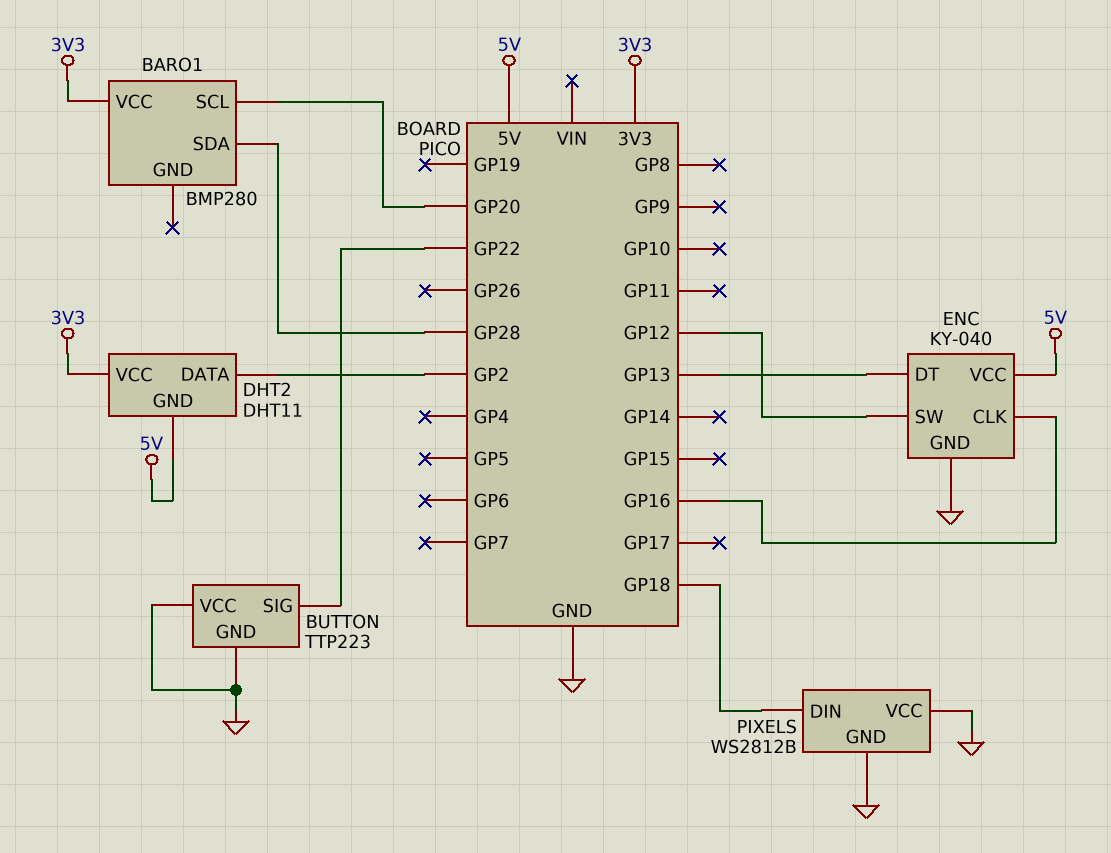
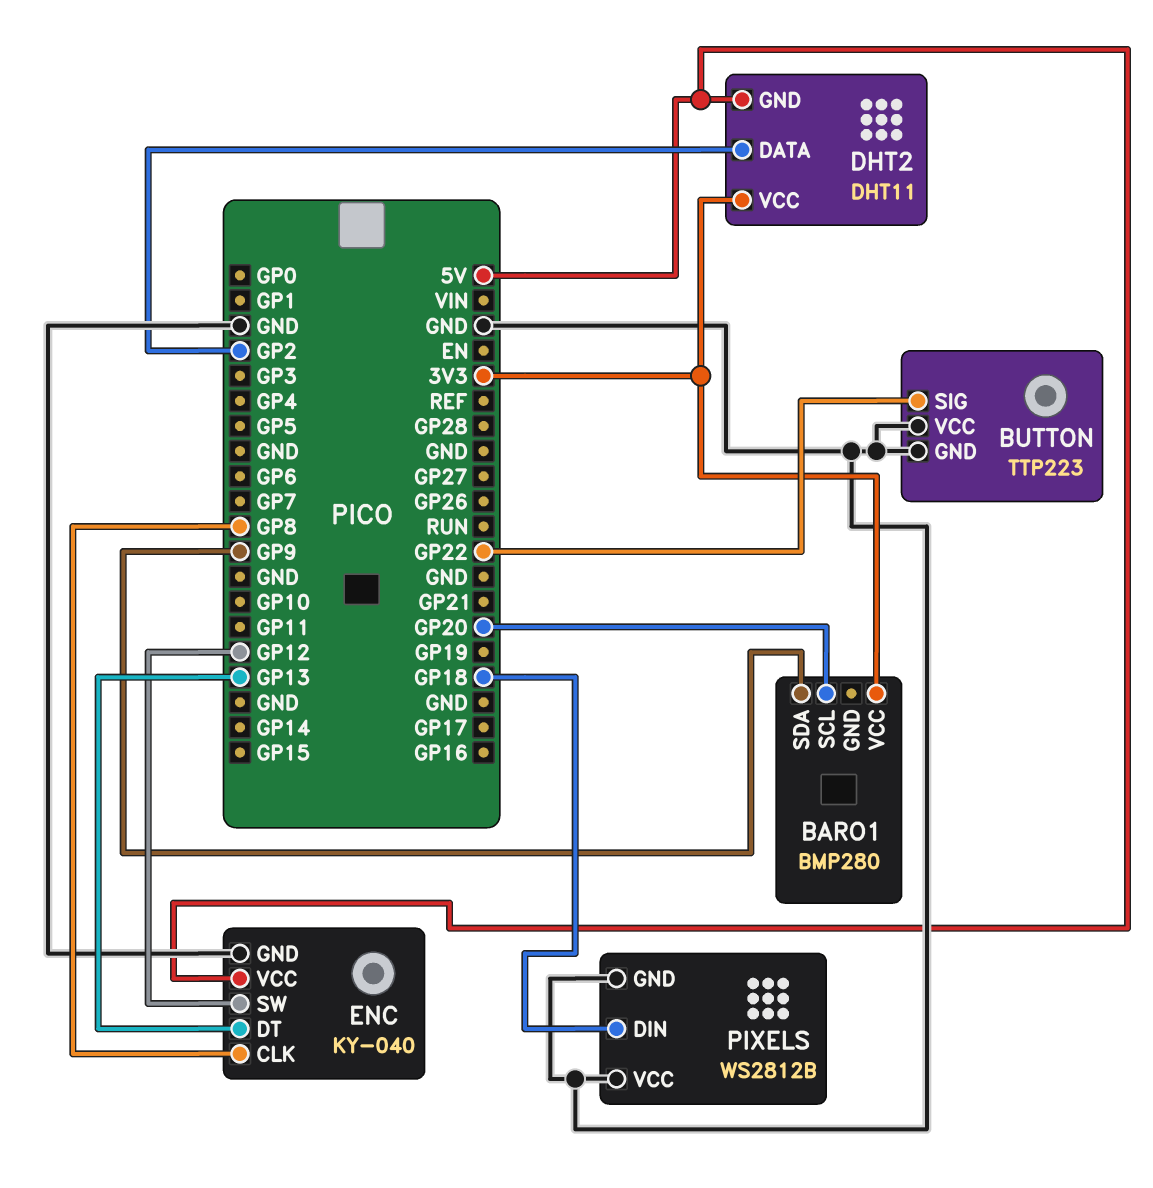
BARO1 pin SDA: GP28 -> GP9
ENC pin CLK: GP16 -> GP8

